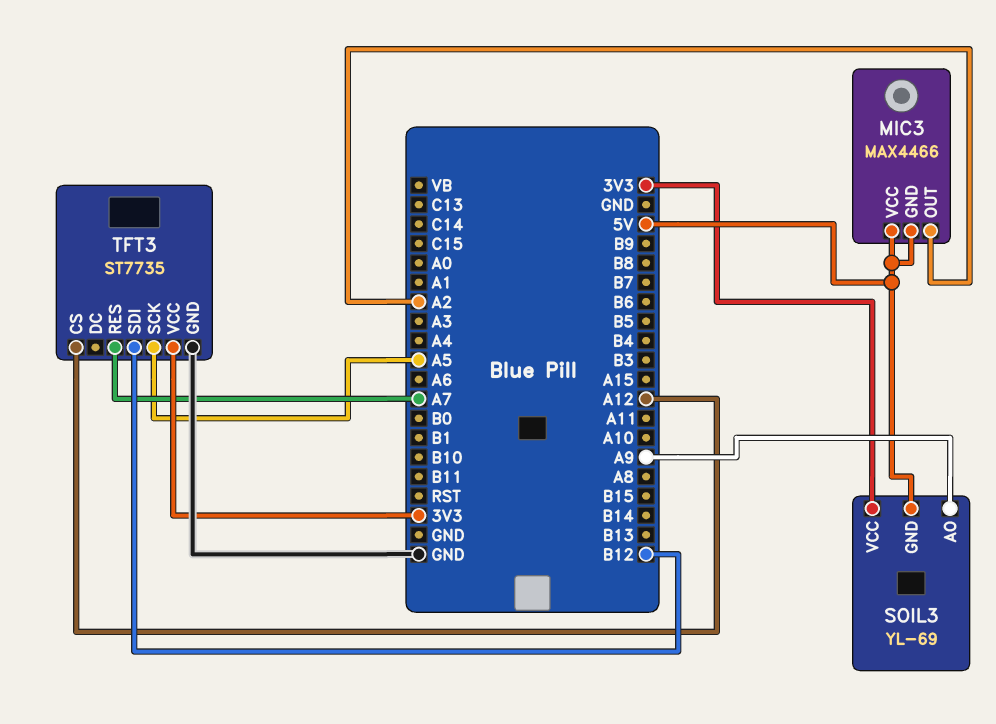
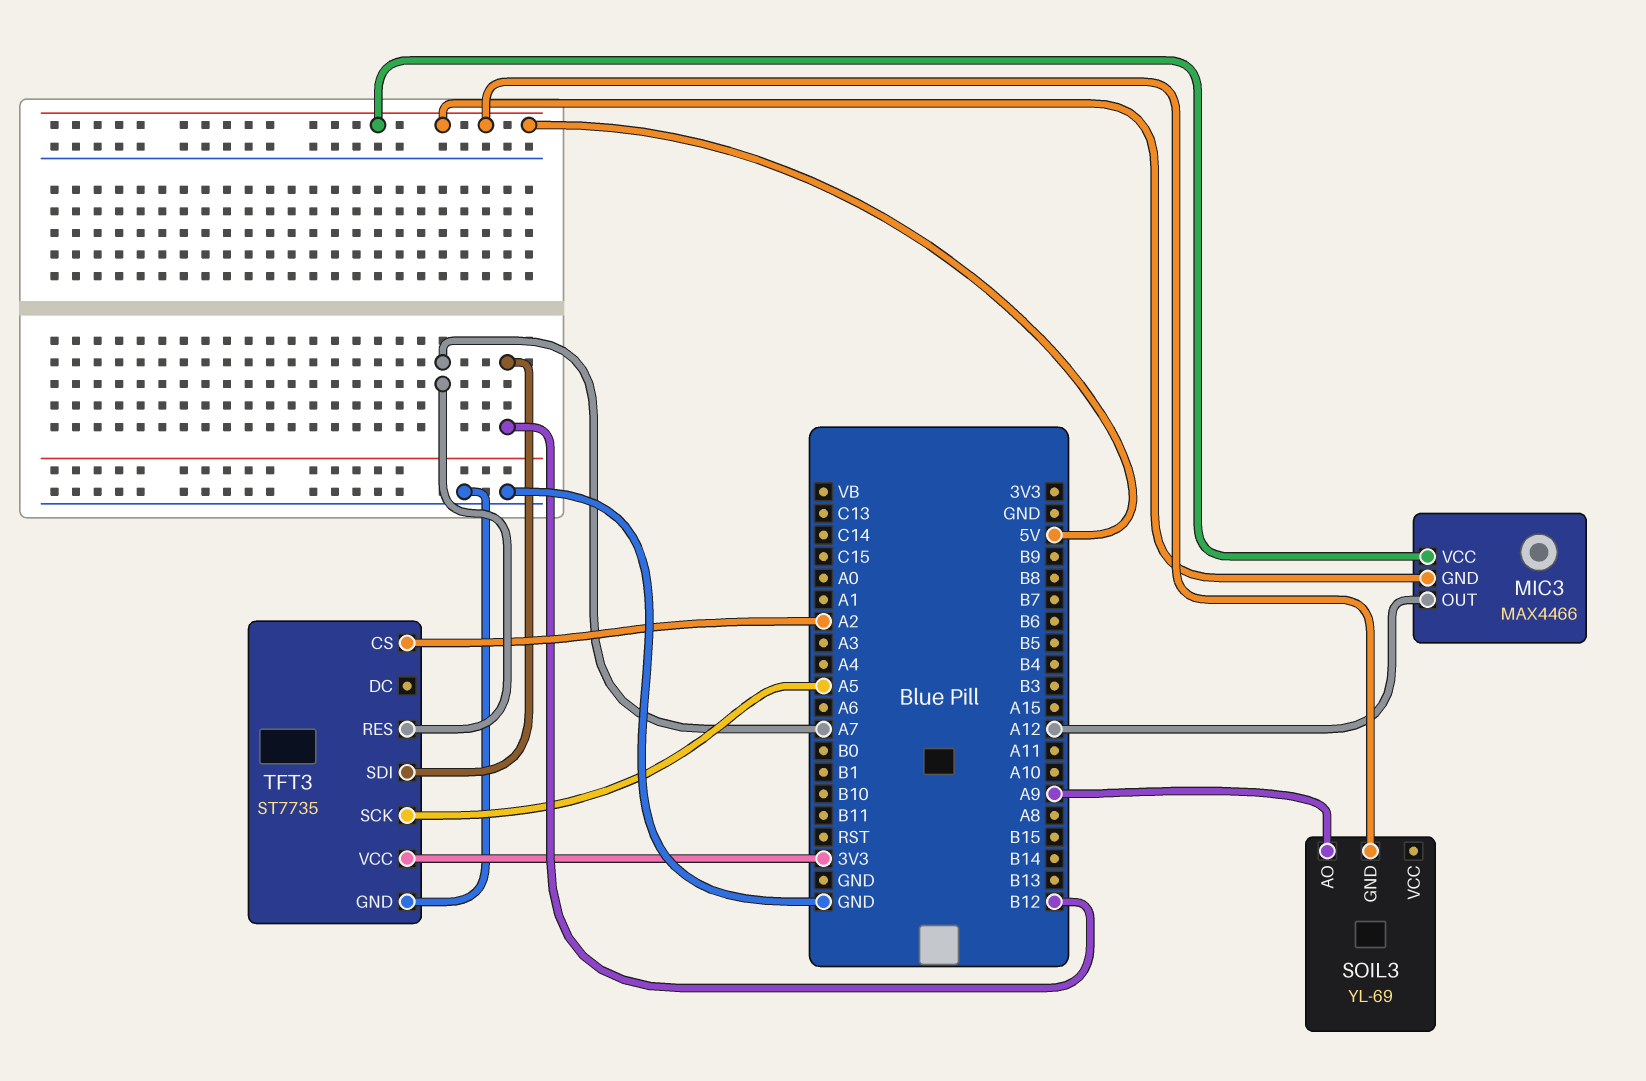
MIC3 pin OUT: A2 -> A12
SOIL3 pin VCC: 3V3 -> none
TFT3 pin CS: A12 -> A2

